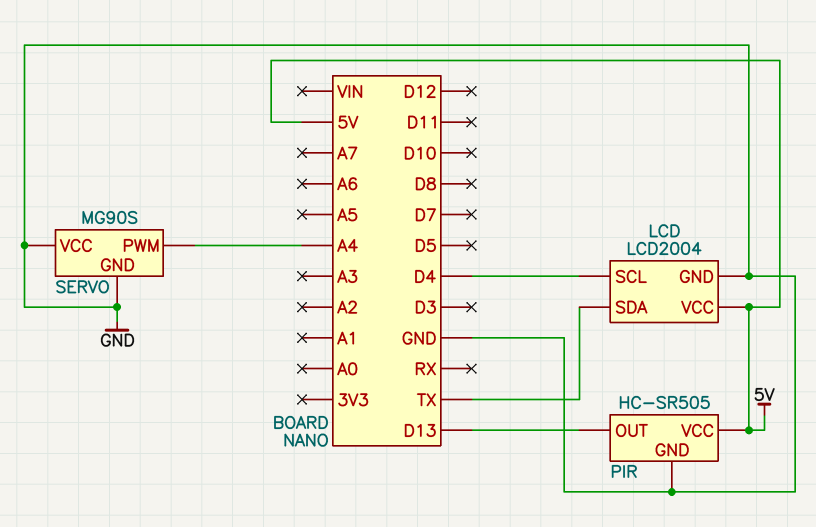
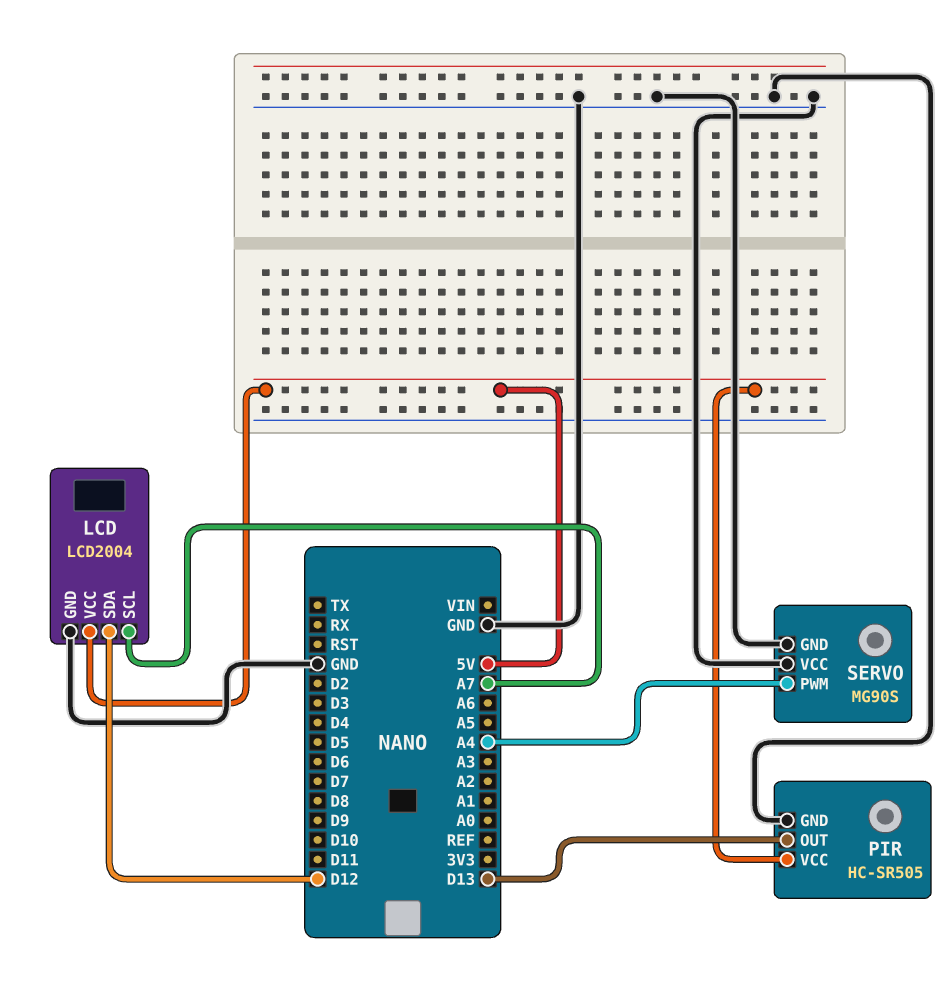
LCD pin SCL: D4 -> A7
LCD pin SDA: TX -> D12

